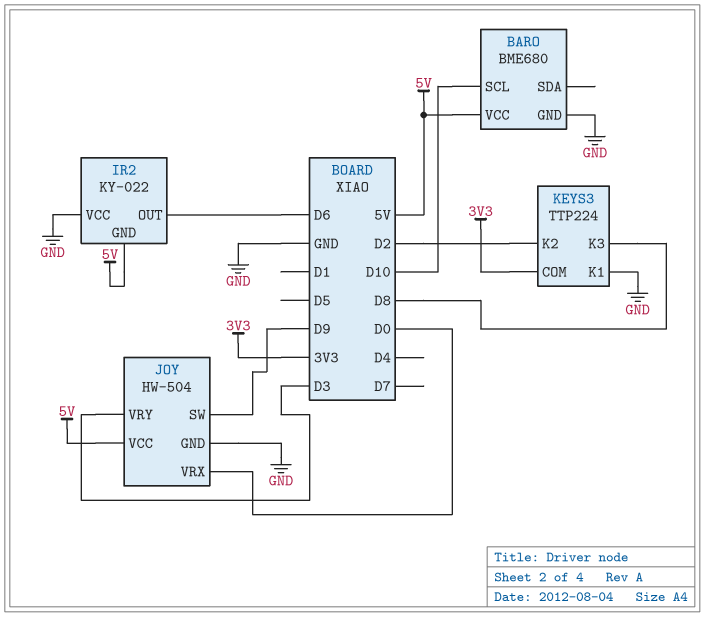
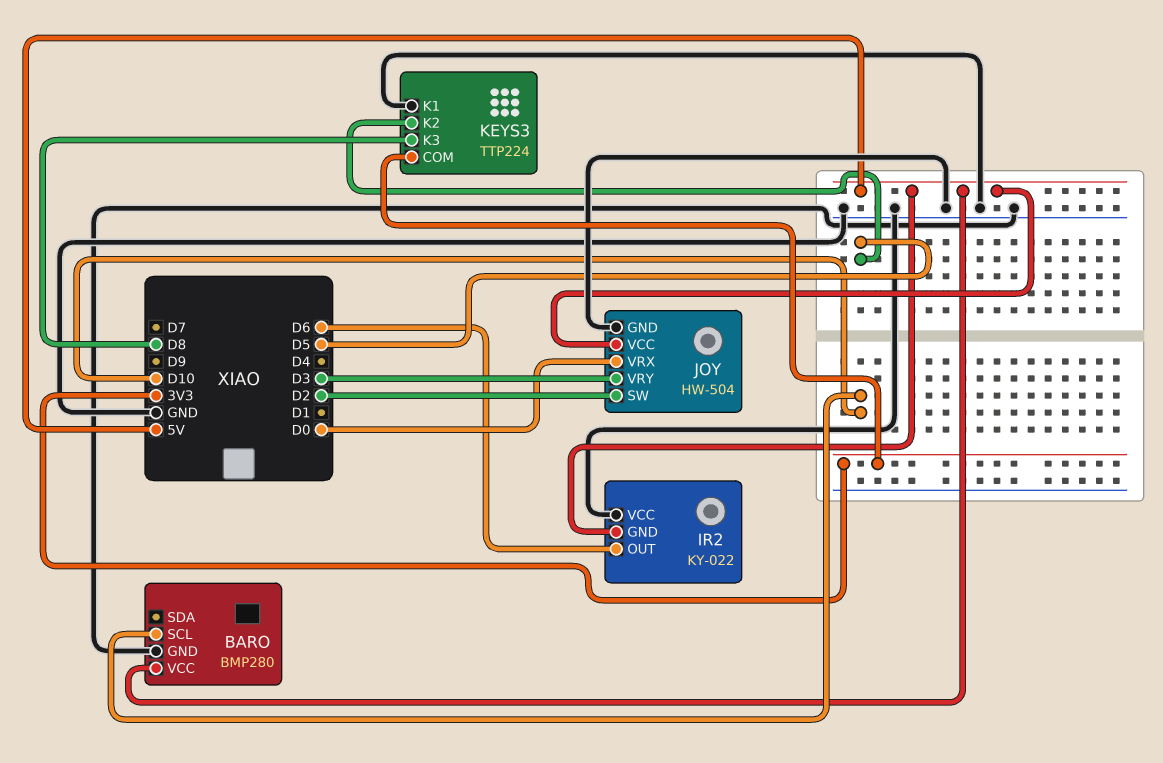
BARO: BME680 -> BMP280
JOY pin SW: D9 -> D2
KEYS3 pin K2: D2 -> D5

